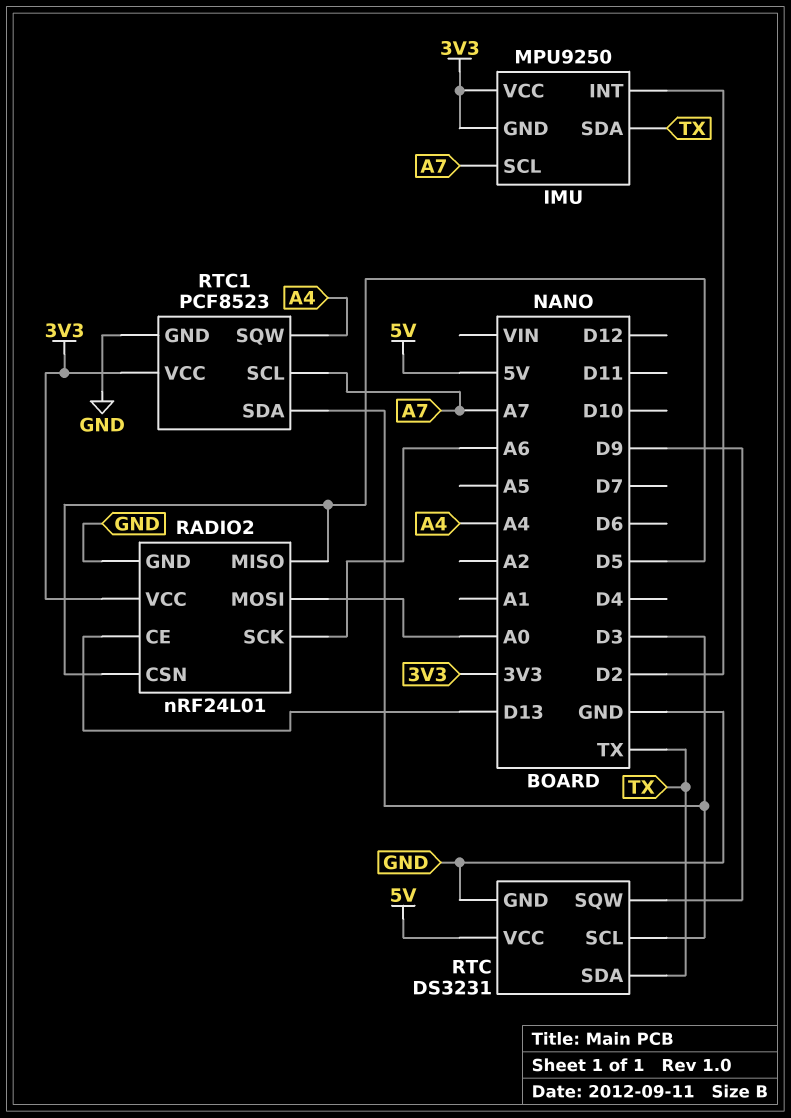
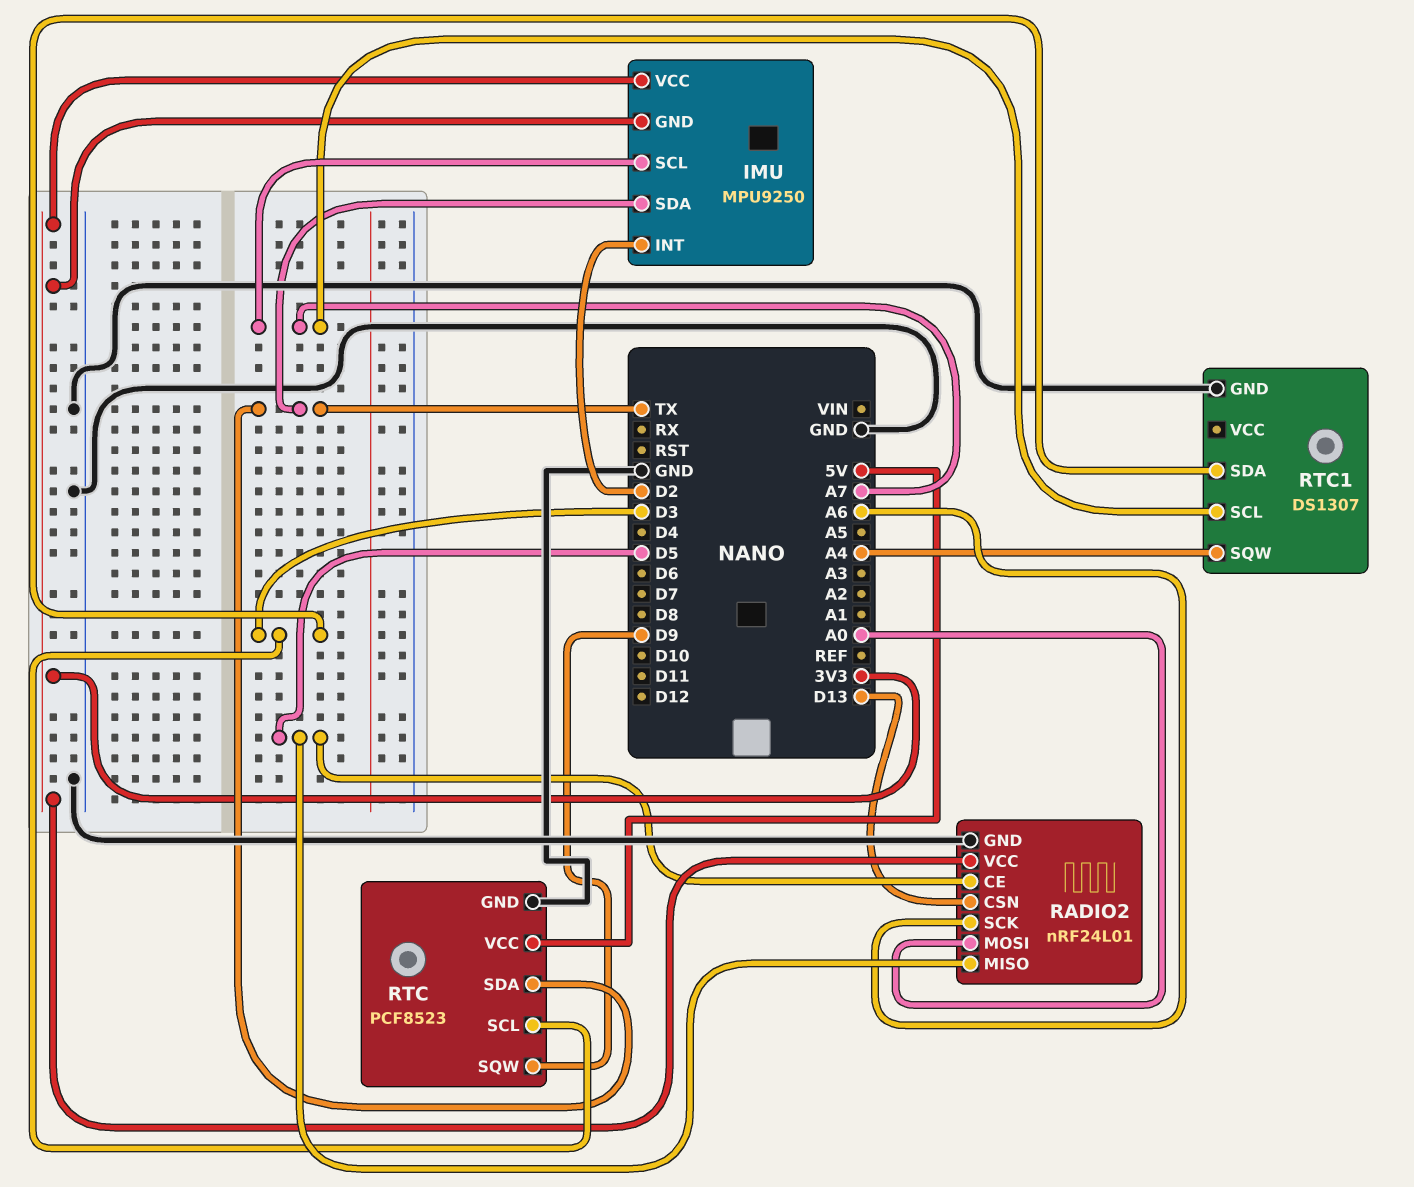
RADIO2 pin CE: D13 -> D5
RADIO2 pin CSN: D5 -> D13
RTC: DS3231 -> PCF8523
RTC1: PCF8523 -> DS1307
RTC1 pin VCC: 3V3 -> none

